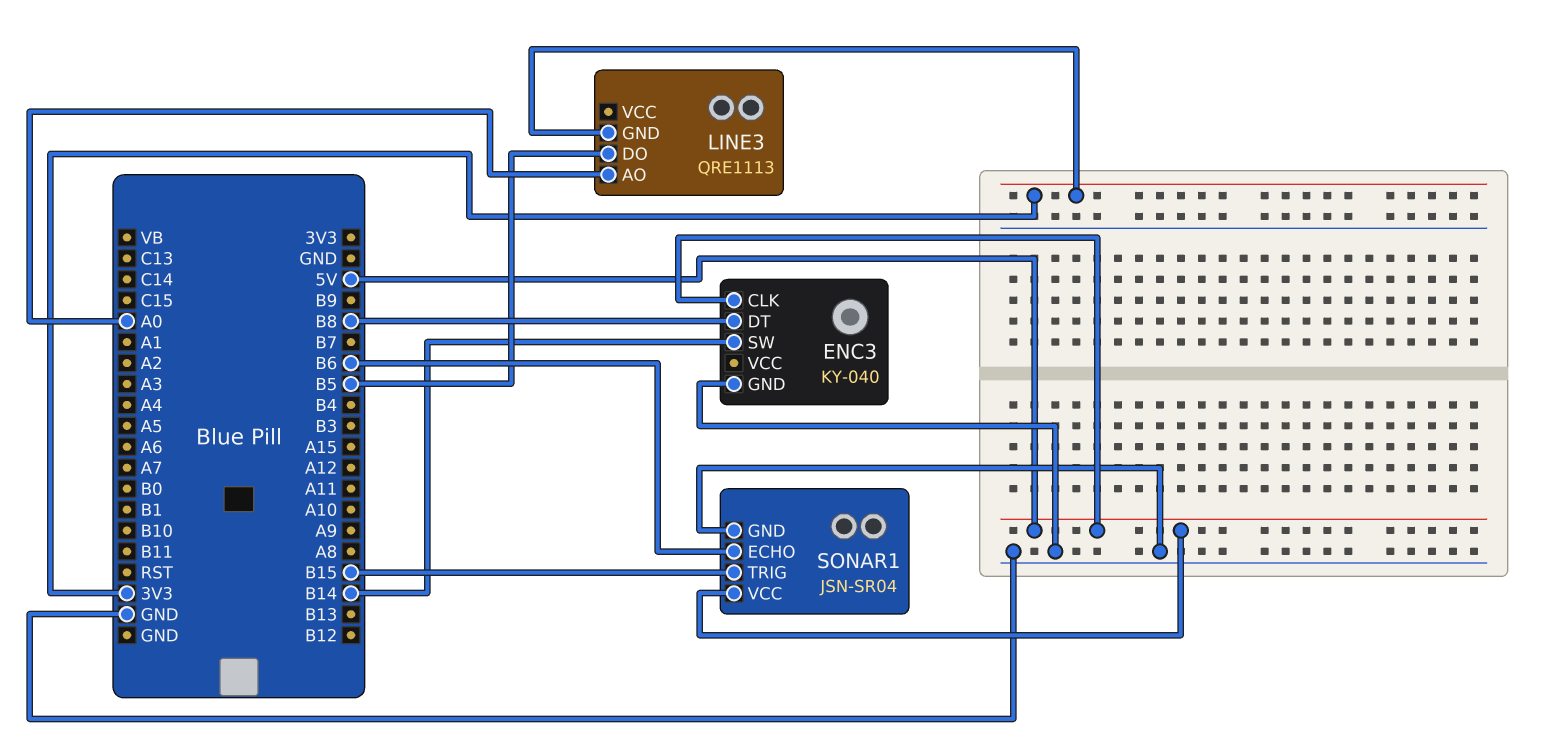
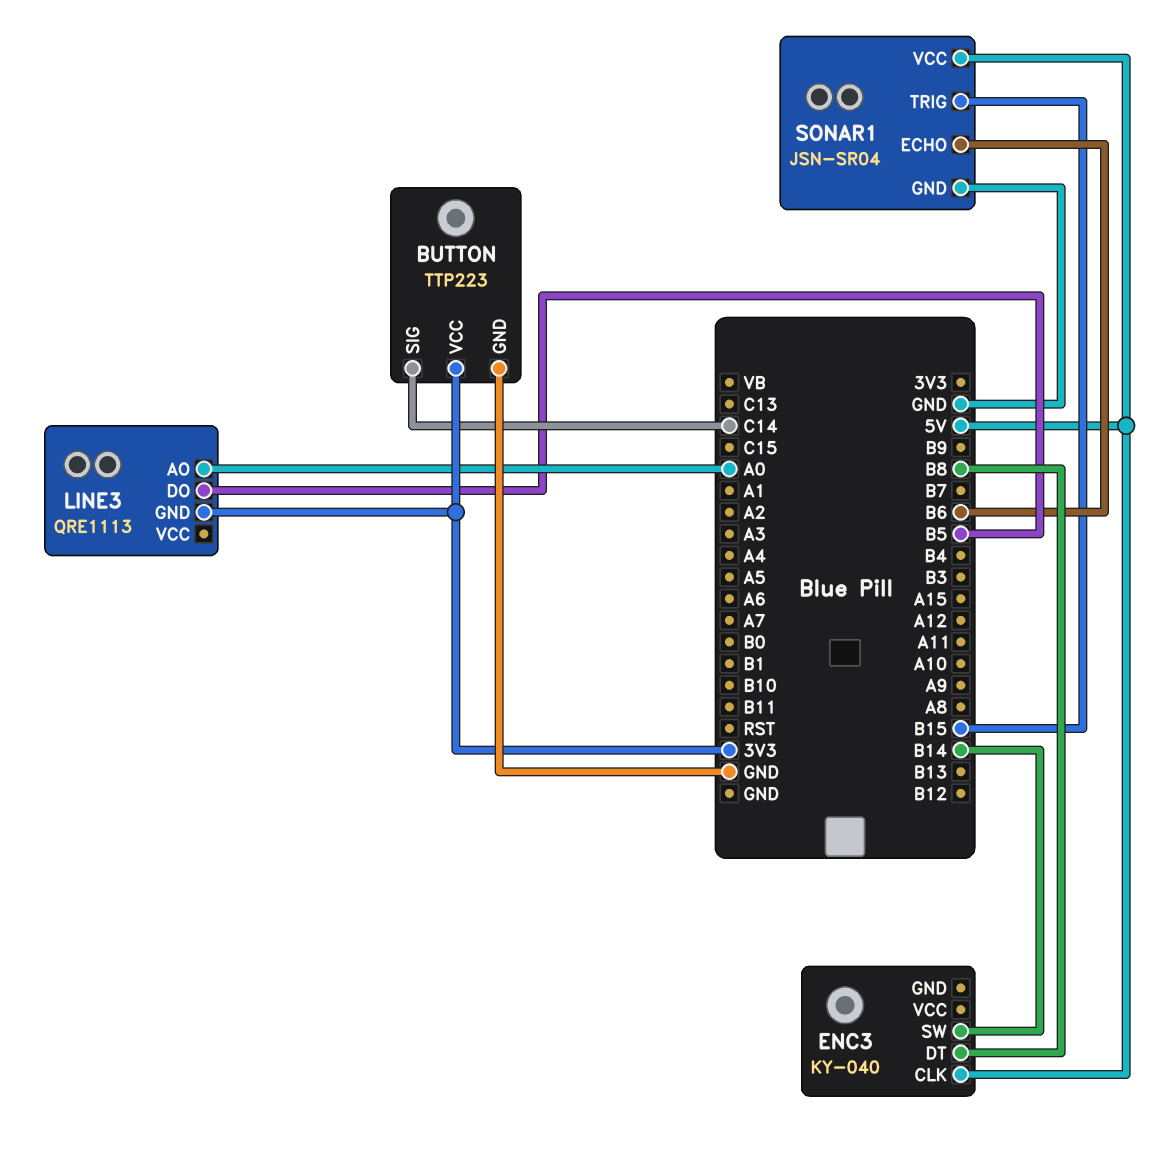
BUTTON: none -> TTP223
BUTTON pin GND: none -> GND
BUTTON pin SIG: none -> C14
BUTTON pin VCC: none -> 3V3
ENC3 pin GND: GND -> none

